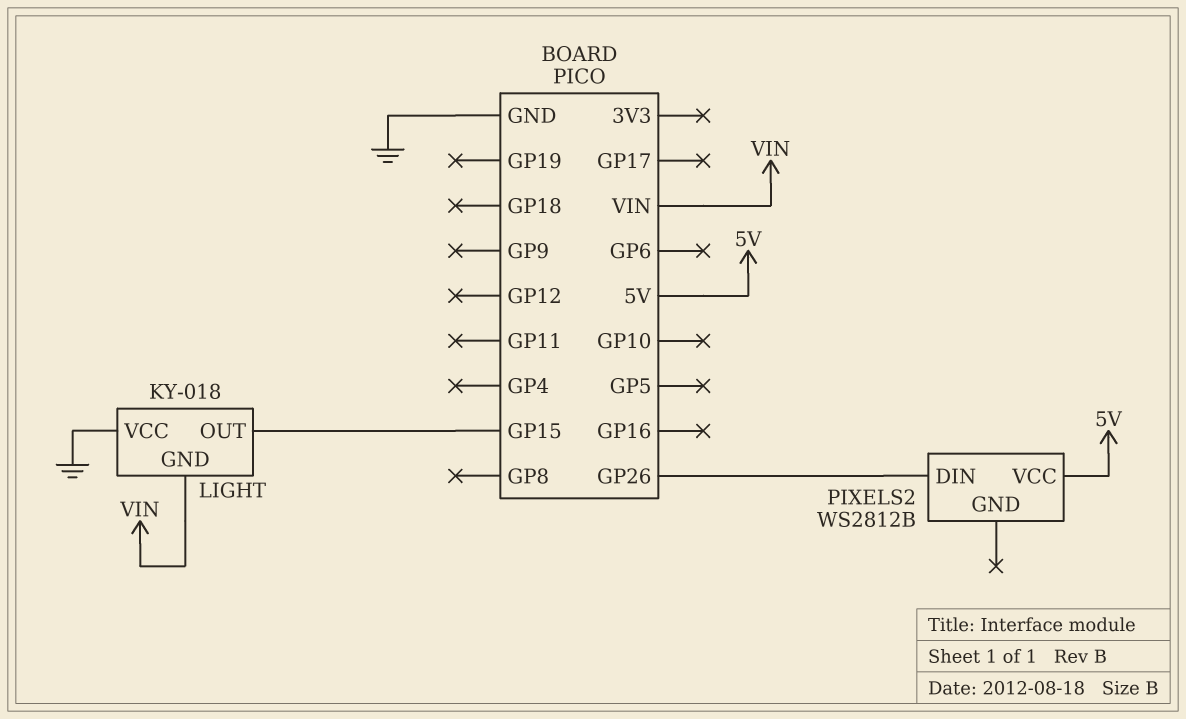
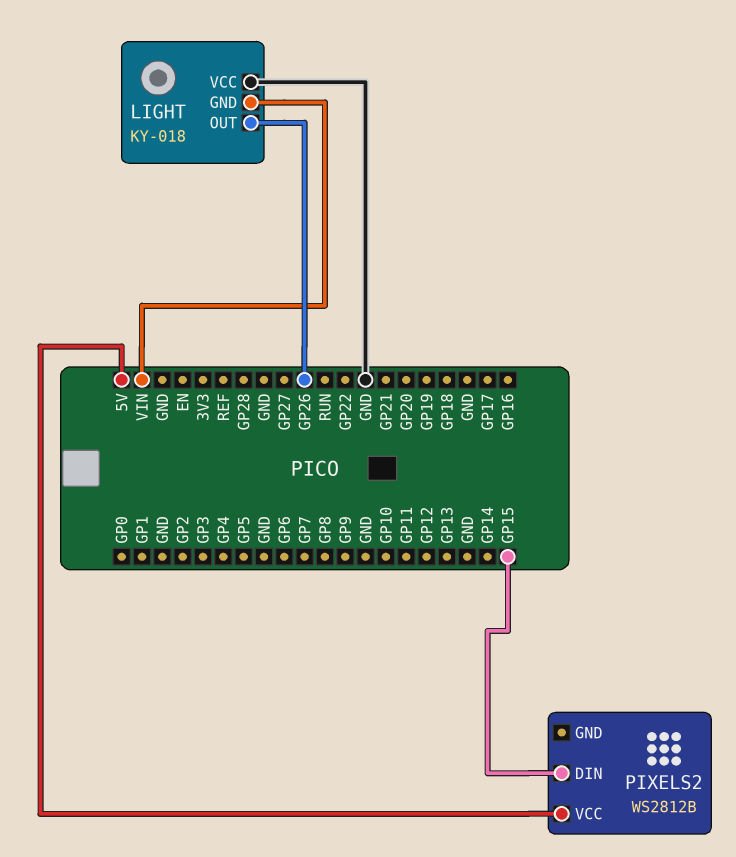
LIGHT pin OUT: GP15 -> GP26
PIXELS2 pin DIN: GP26 -> GP15

